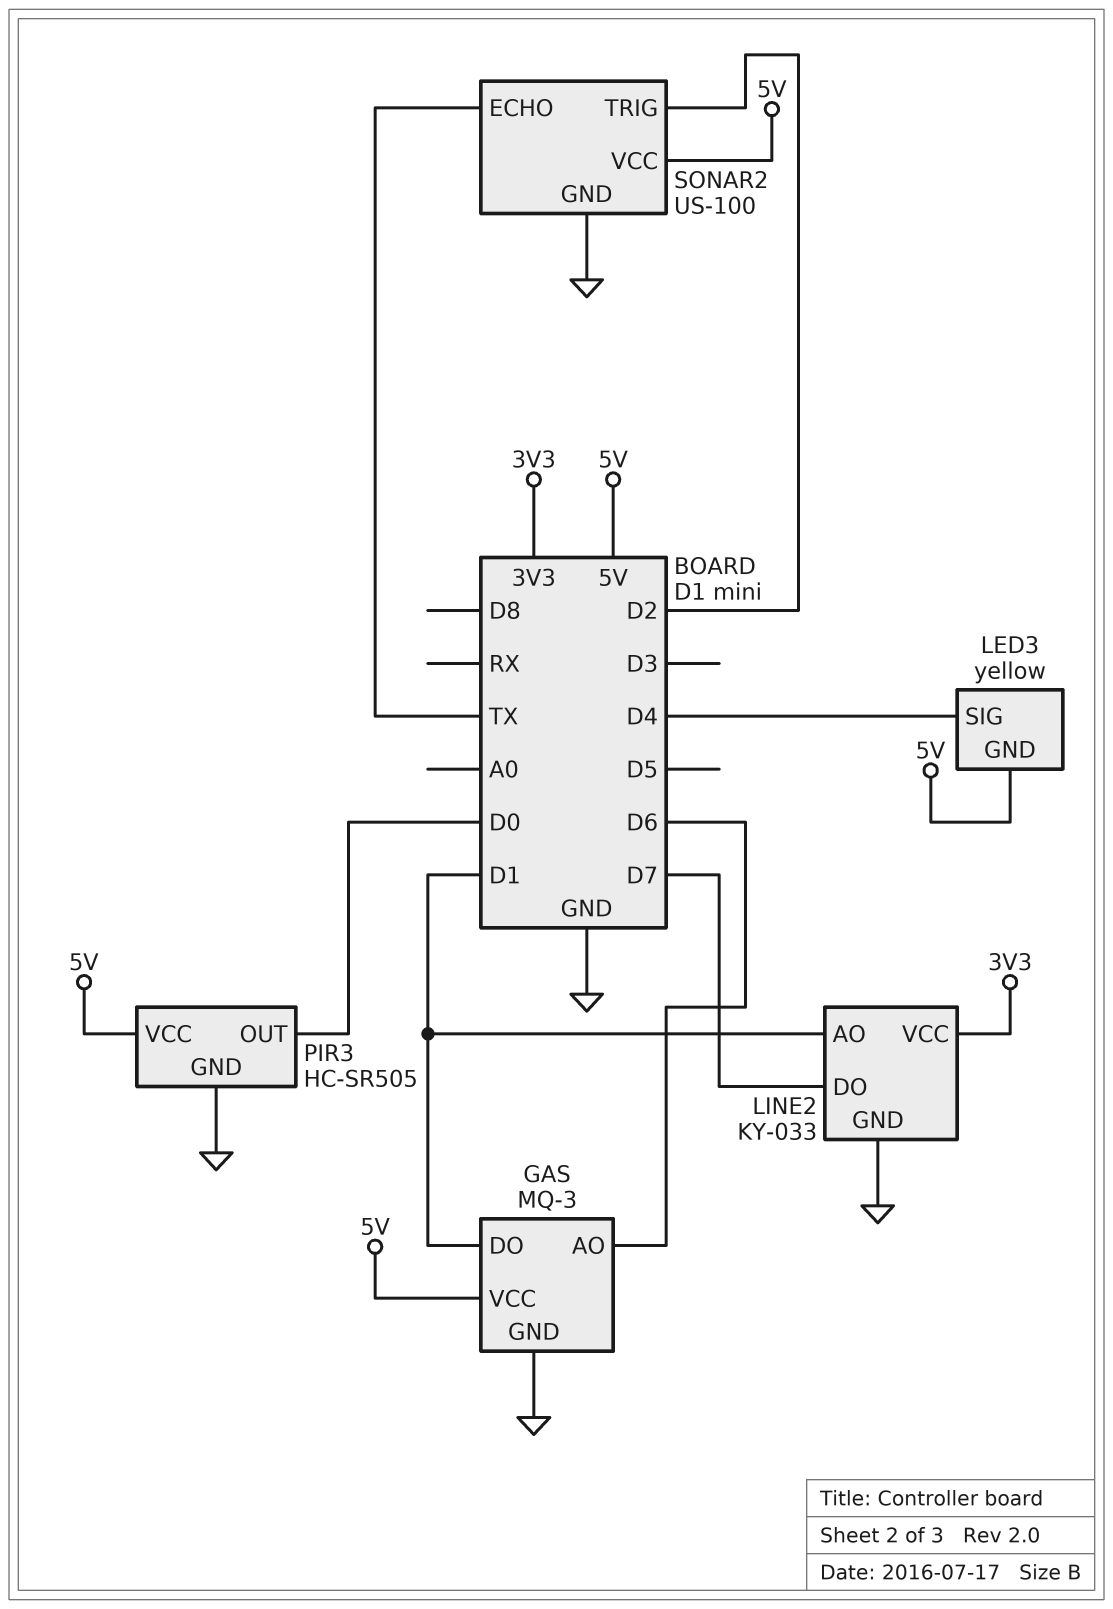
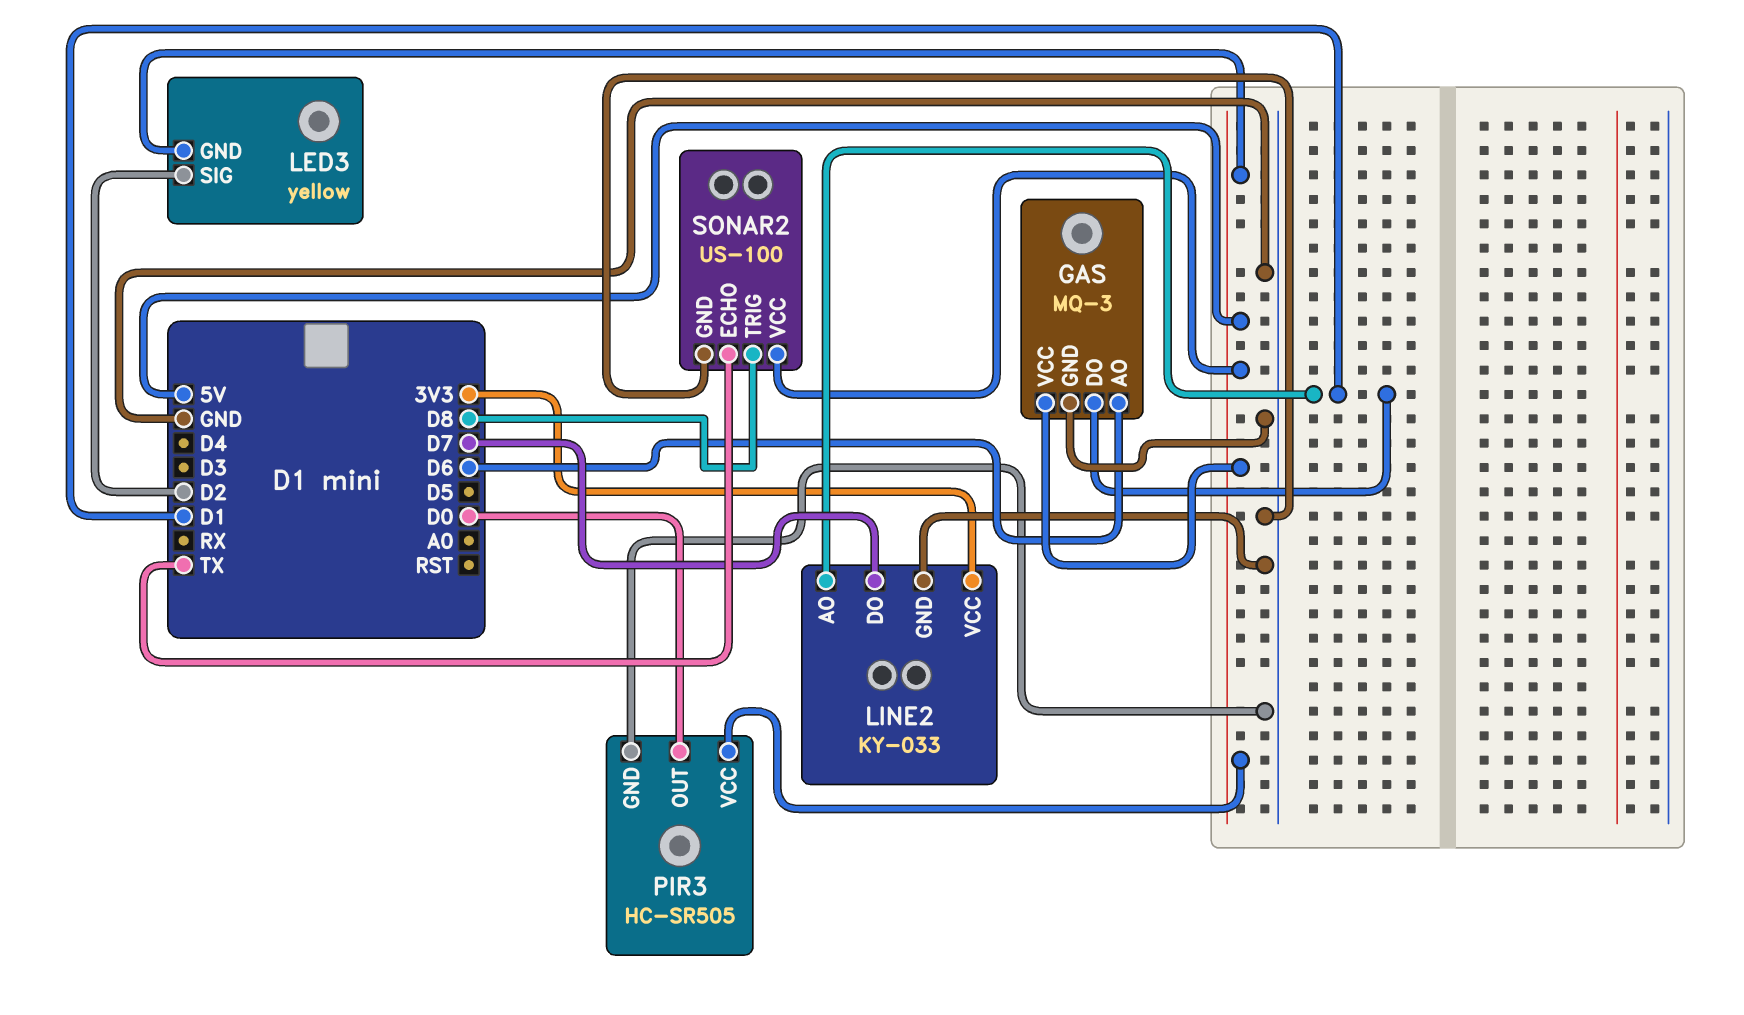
LED3 pin SIG: D4 -> D2
SONAR2 pin TRIG: D2 -> D8

